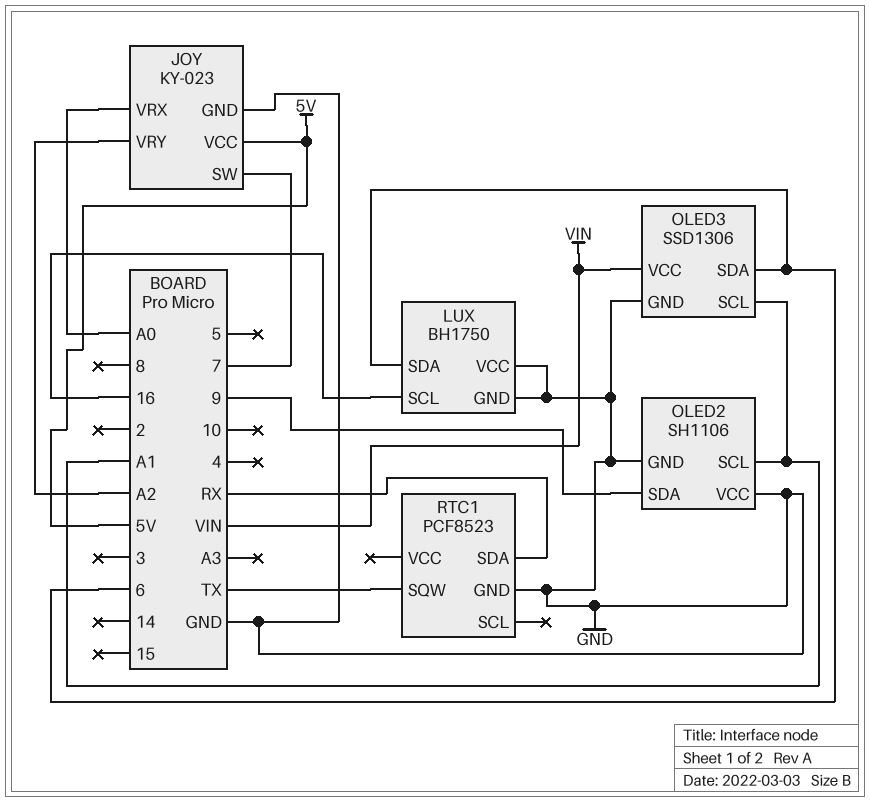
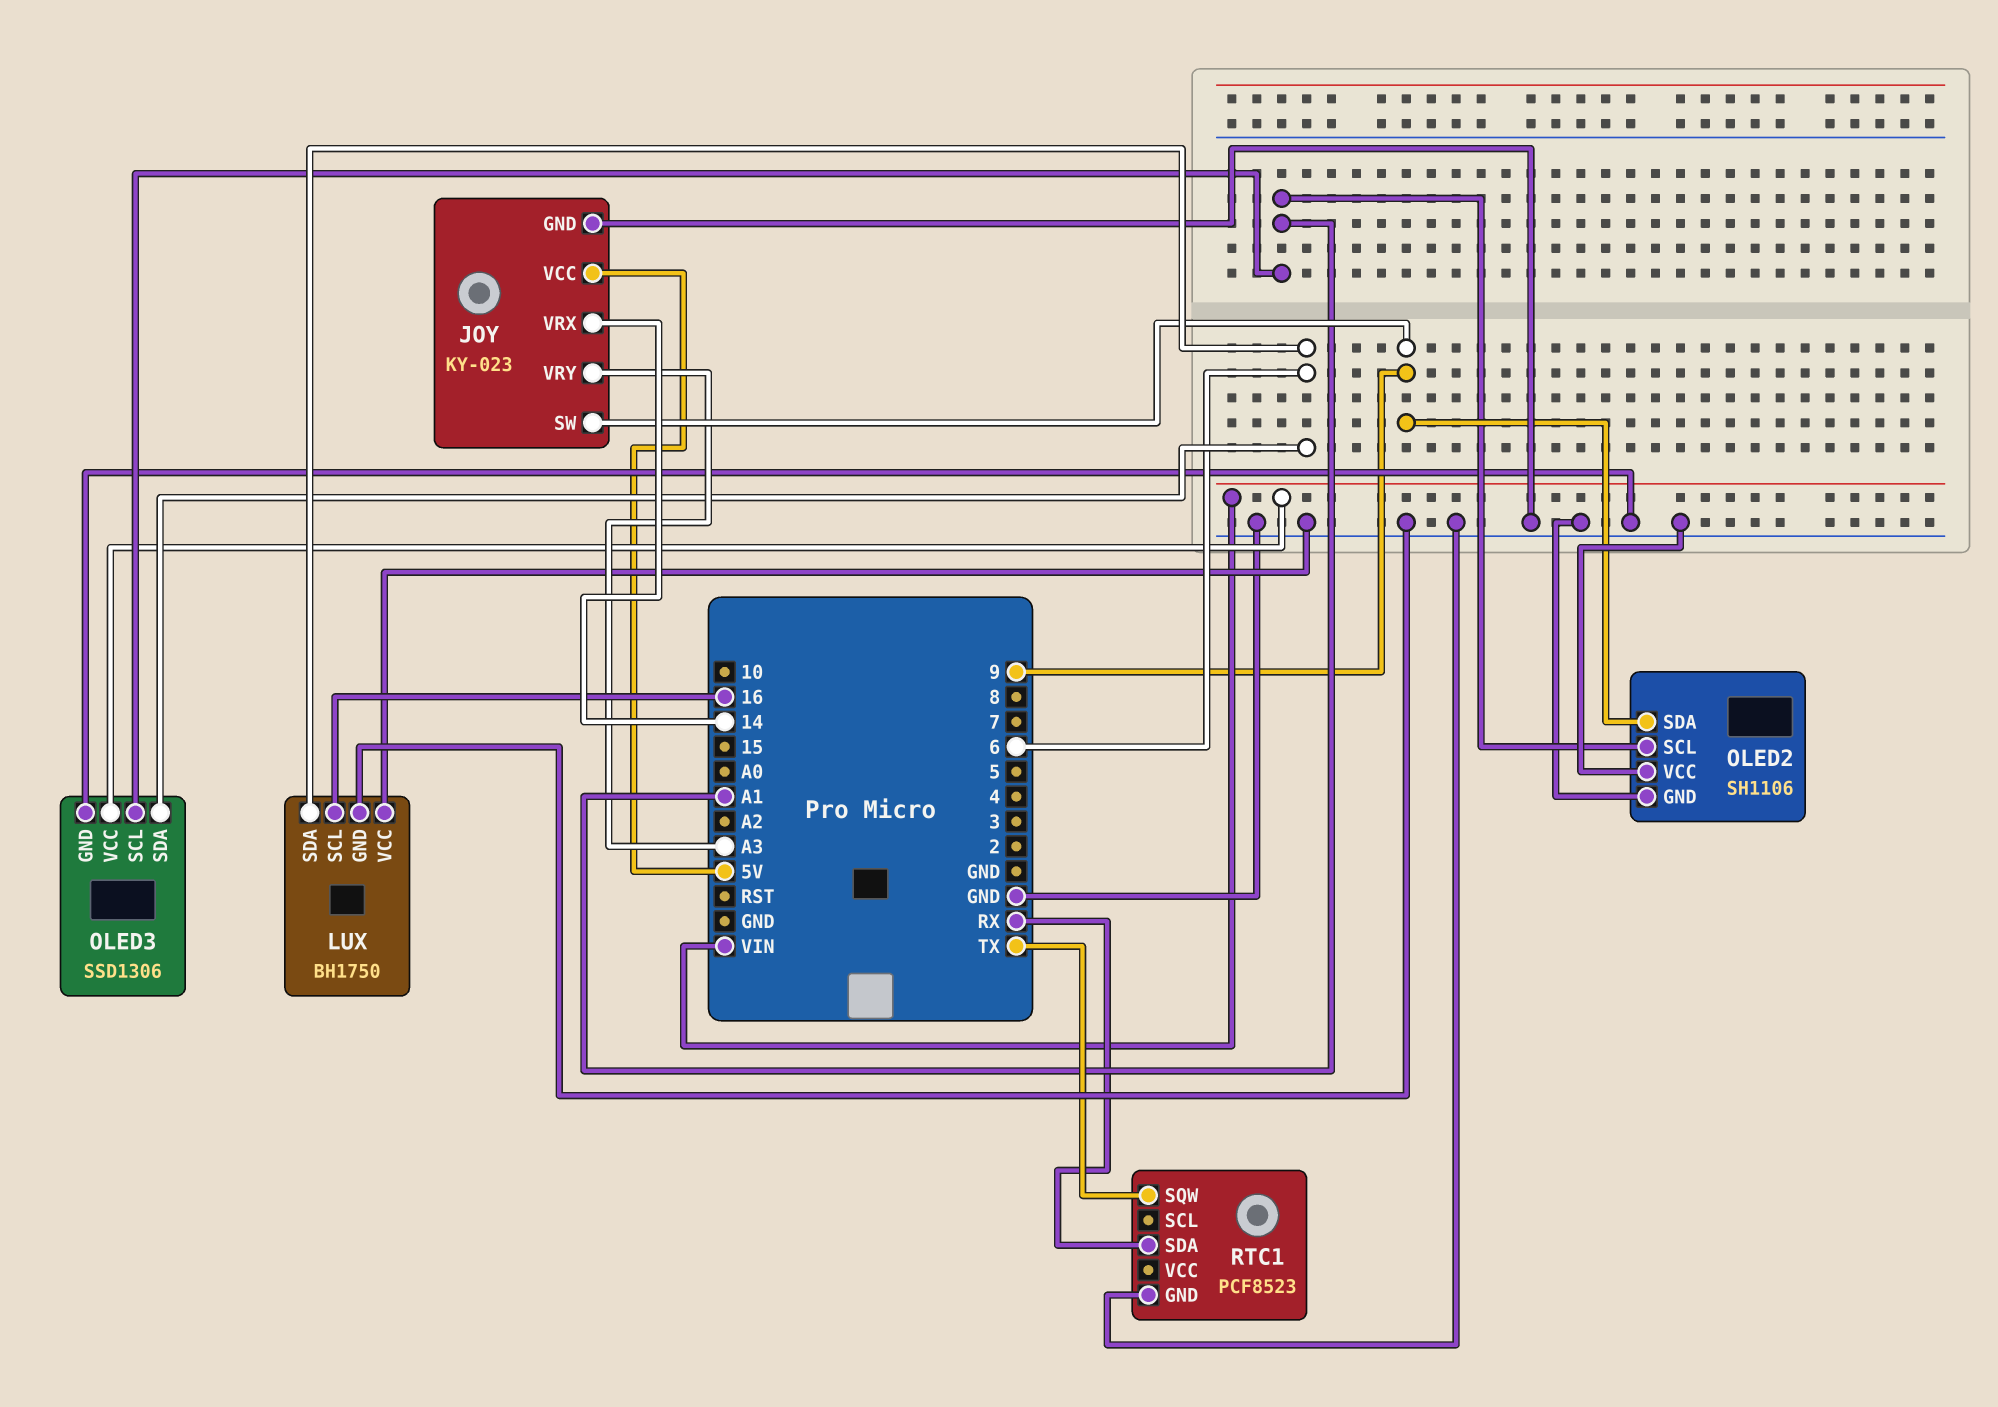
JOY pin SW: 7 -> 9
JOY pin VRX: A0 -> 14
JOY pin VRY: A2 -> A3

